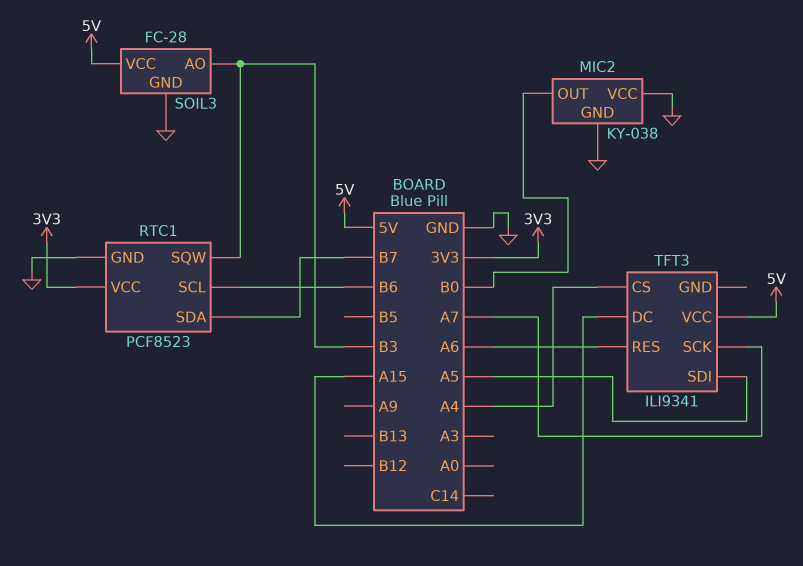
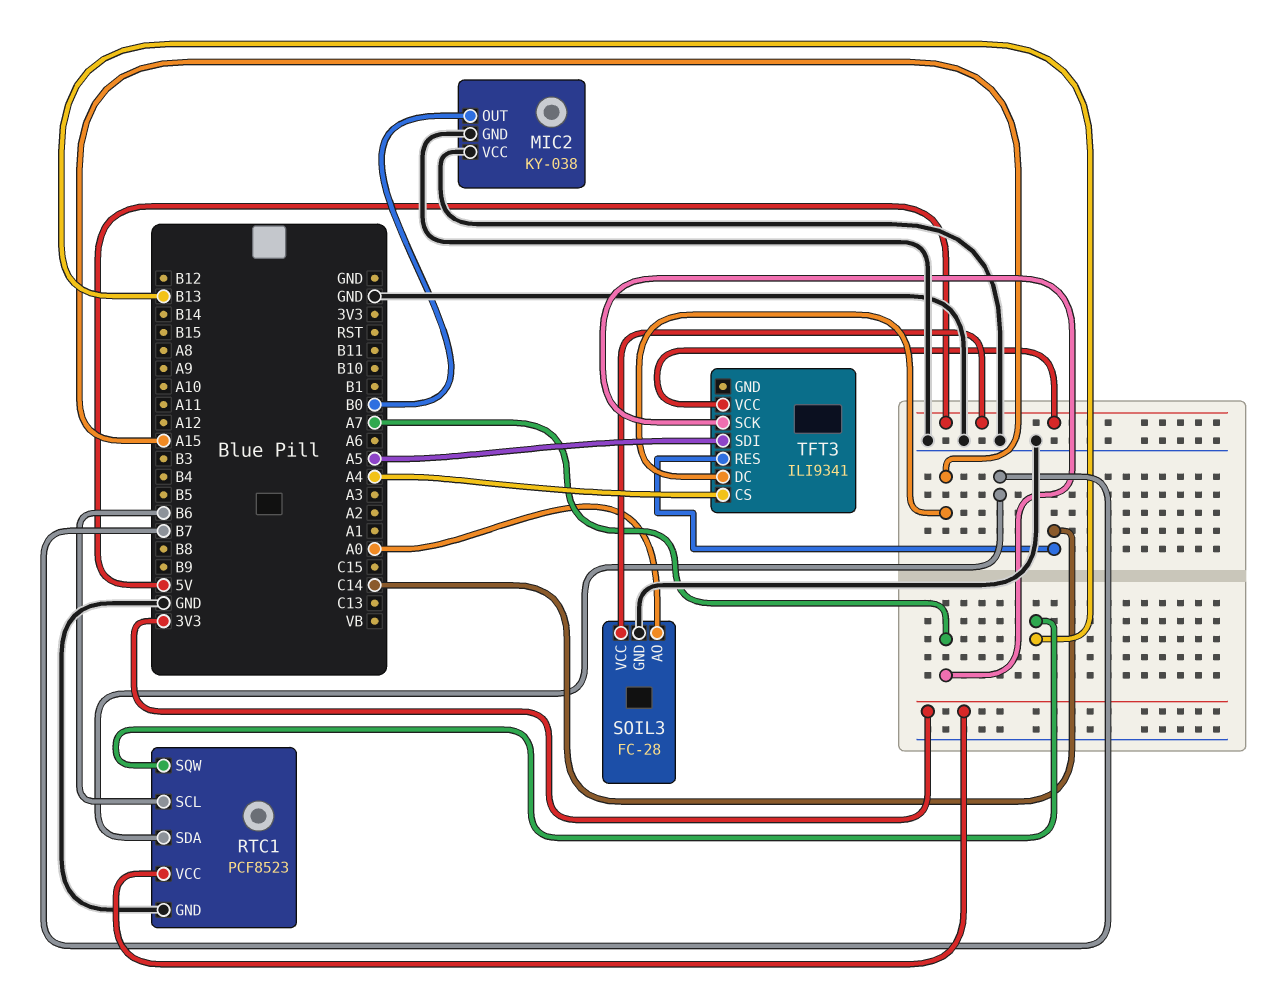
RTC1 pin SQW: B3 -> B13
SOIL3 pin AO: B3 -> A0
TFT3 pin RES: A6 -> C14

